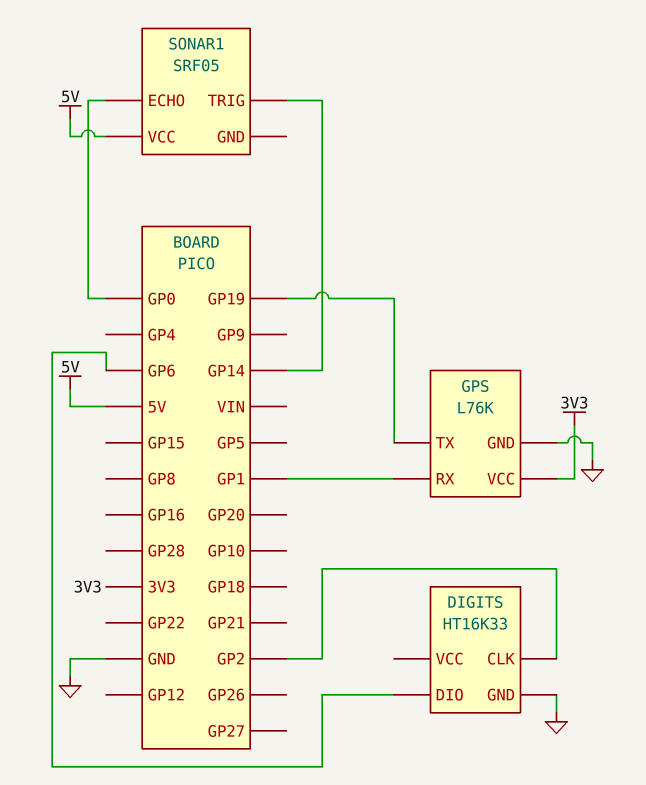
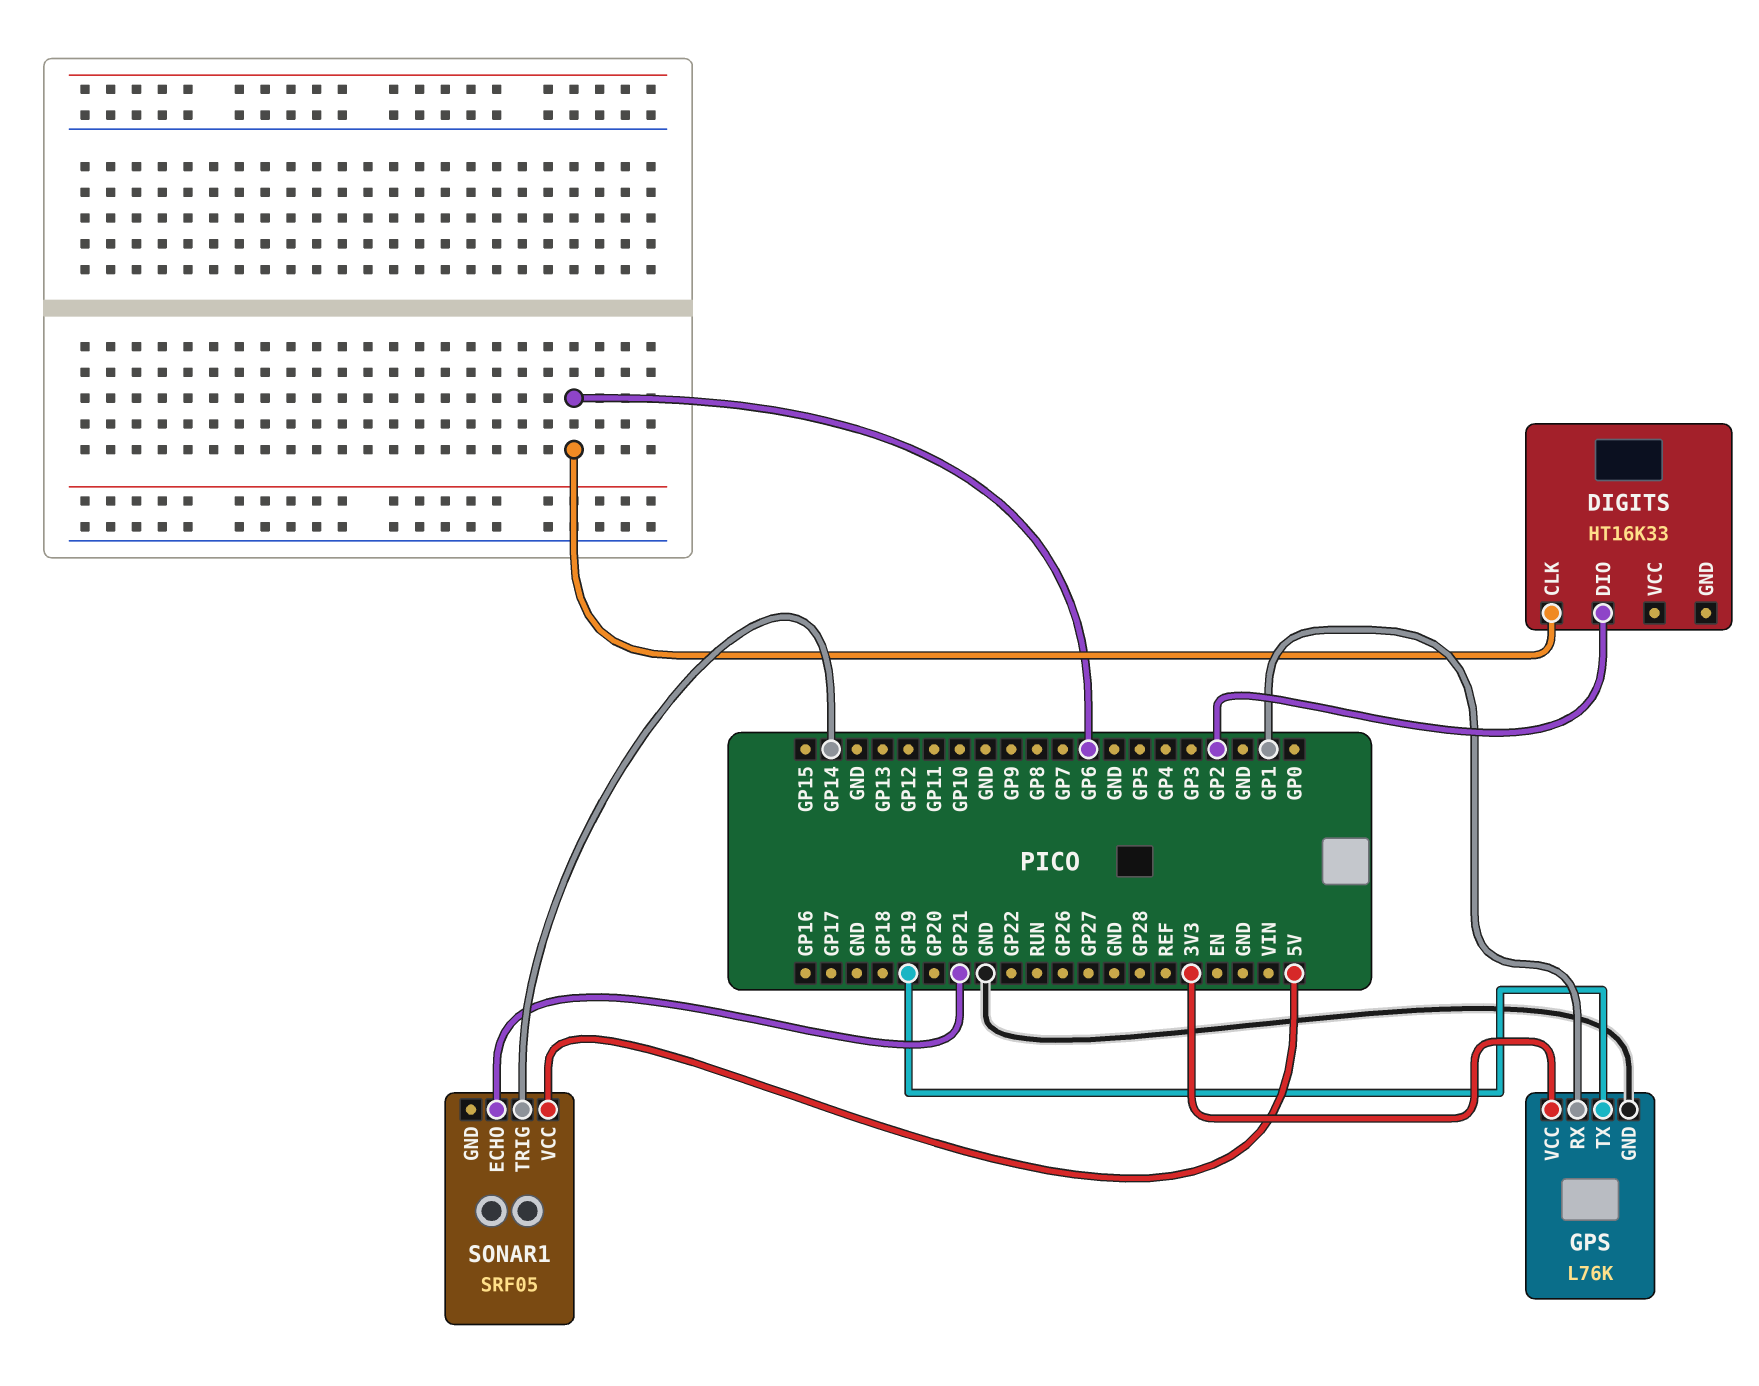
DIGITS pin CLK: GP2 -> GP6
DIGITS pin DIO: GP6 -> GP2
DIGITS pin GND: GND -> none
SONAR1 pin ECHO: GP0 -> GP21

